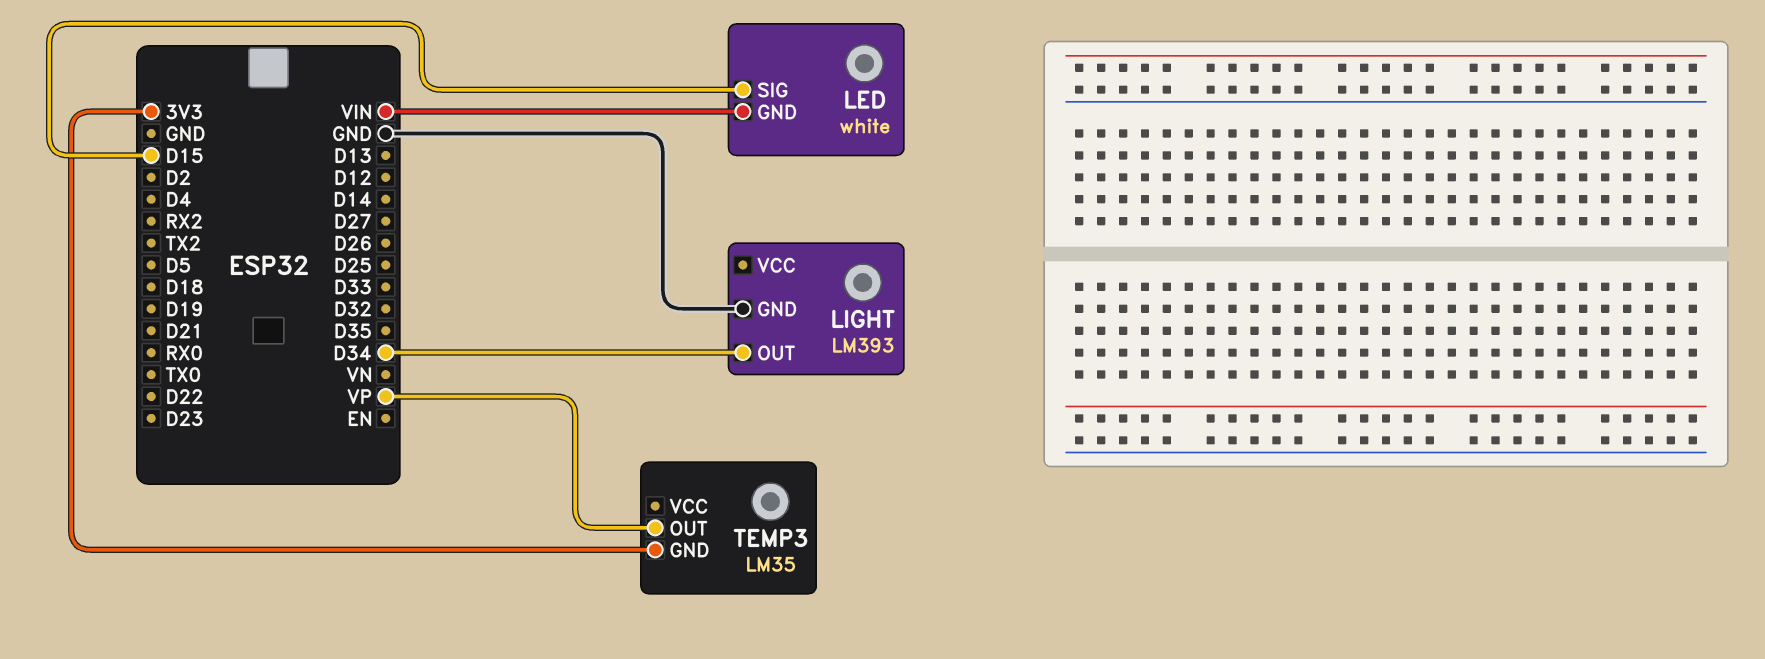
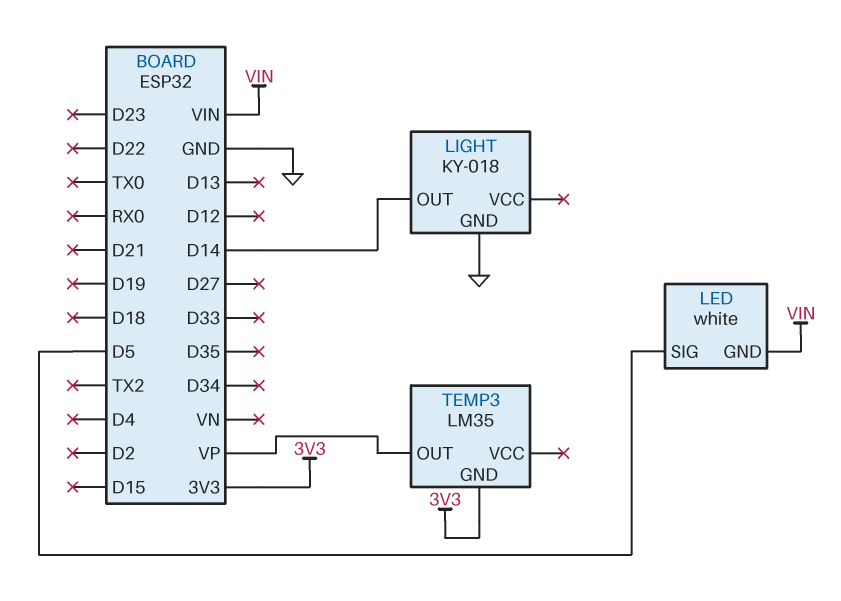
LED pin SIG: D15 -> D5
LIGHT: LM393 -> KY-018
LIGHT pin OUT: D34 -> D14

